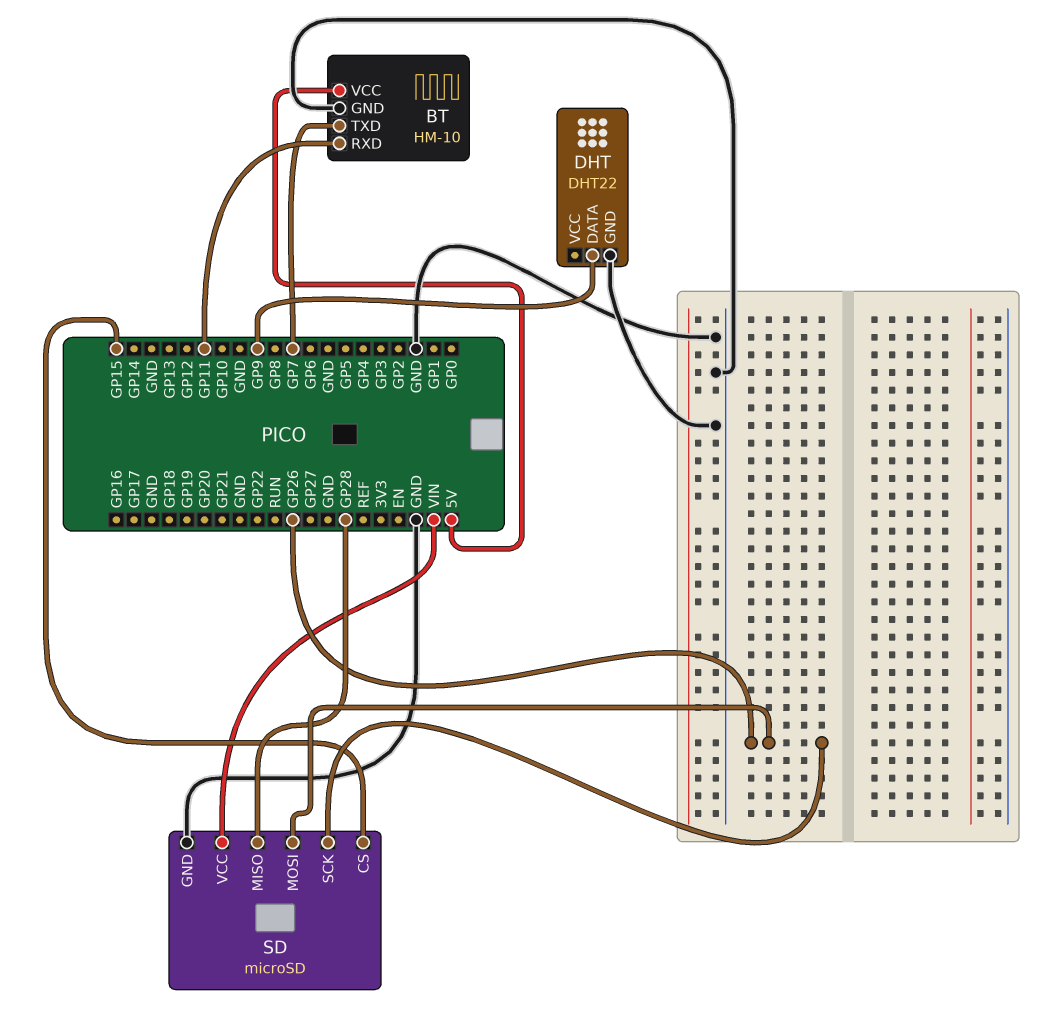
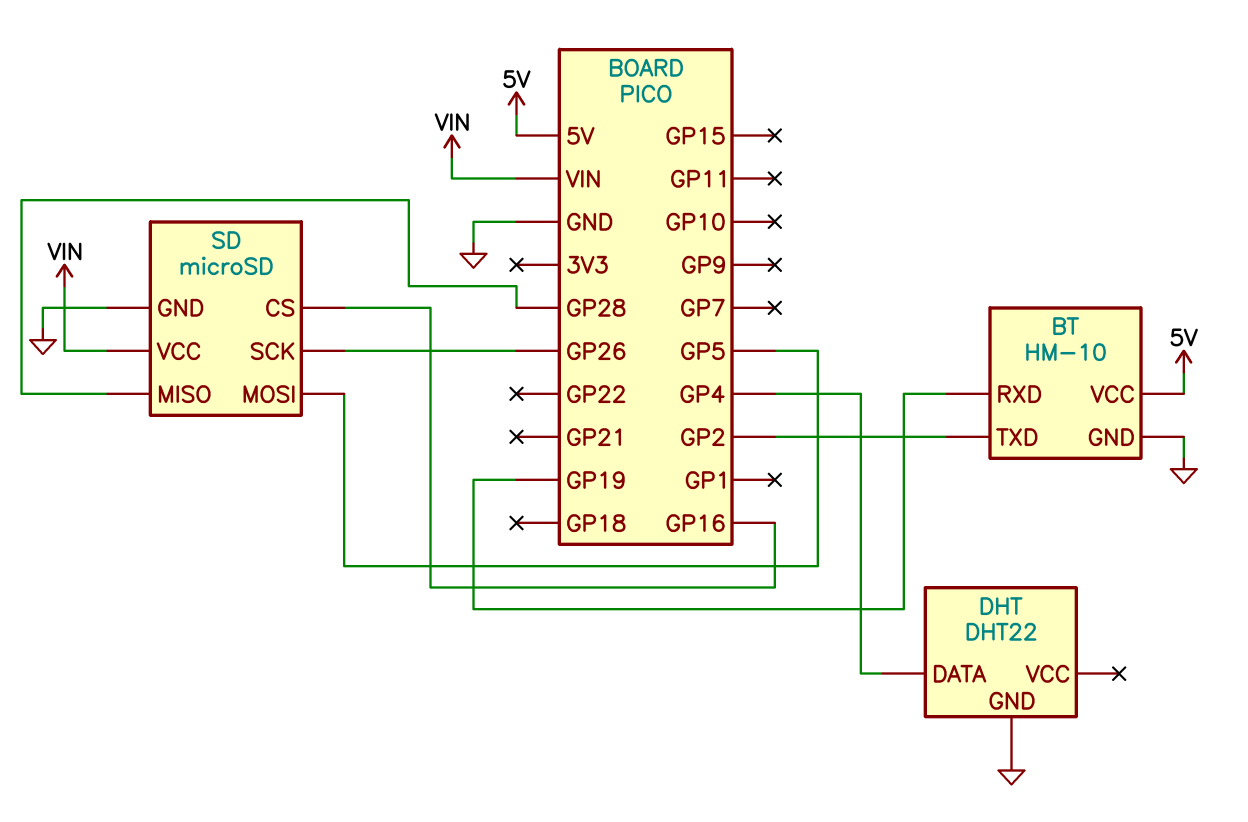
BT pin RXD: GP11 -> GP19
BT pin TXD: GP7 -> GP2
DHT pin DATA: GP9 -> GP4
SD pin CS: GP15 -> GP16
SD pin MOSI: GP26 -> GP5

